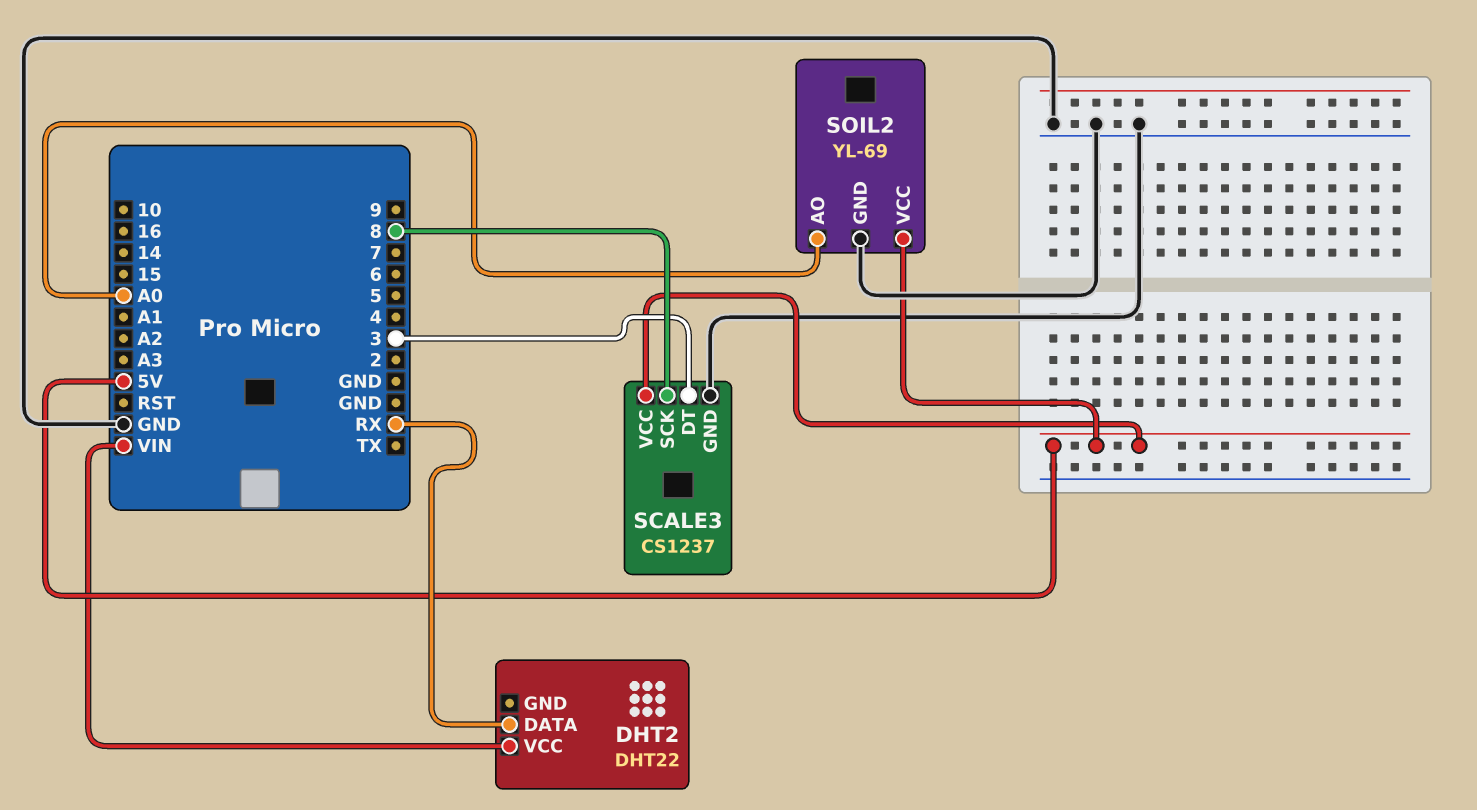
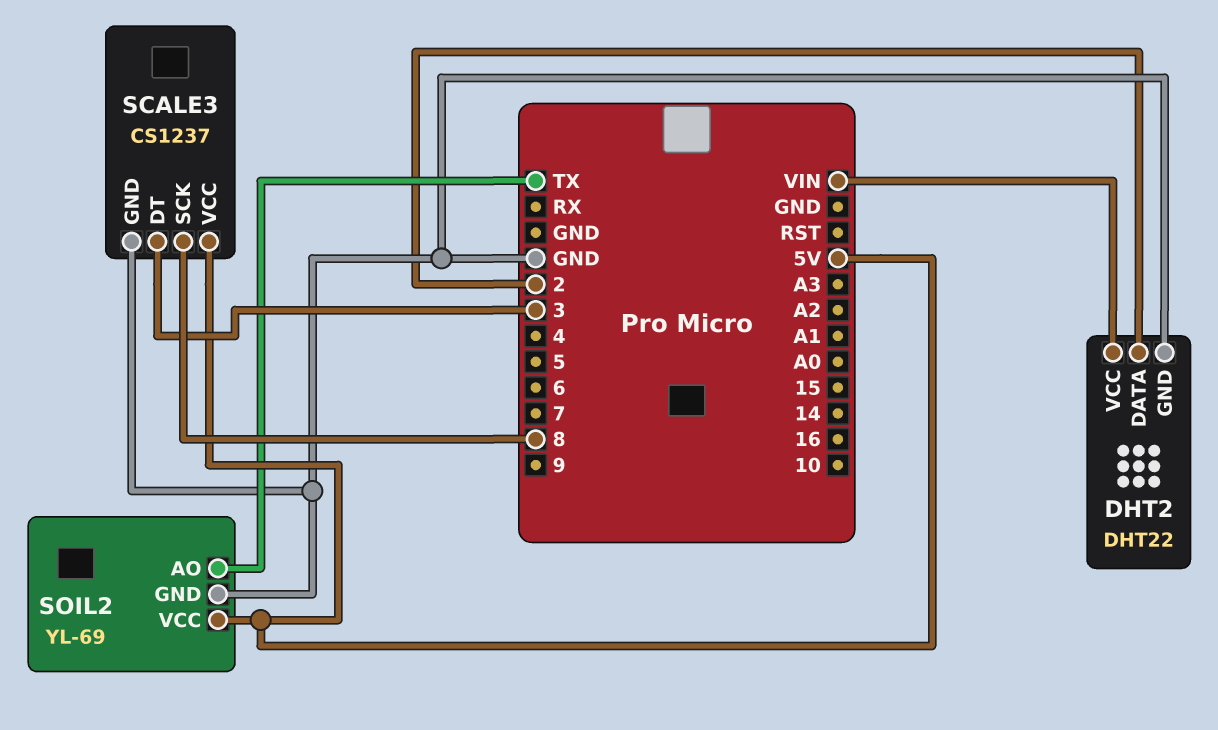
DHT2 pin DATA: RX -> 2
DHT2 pin GND: none -> GND
SOIL2 pin AO: A0 -> TX

